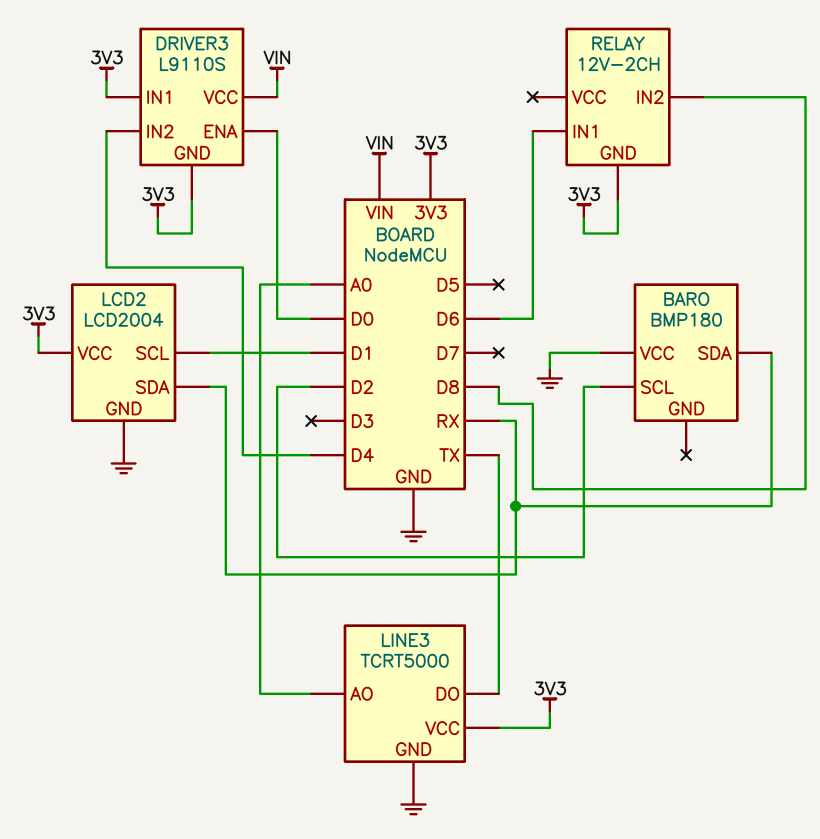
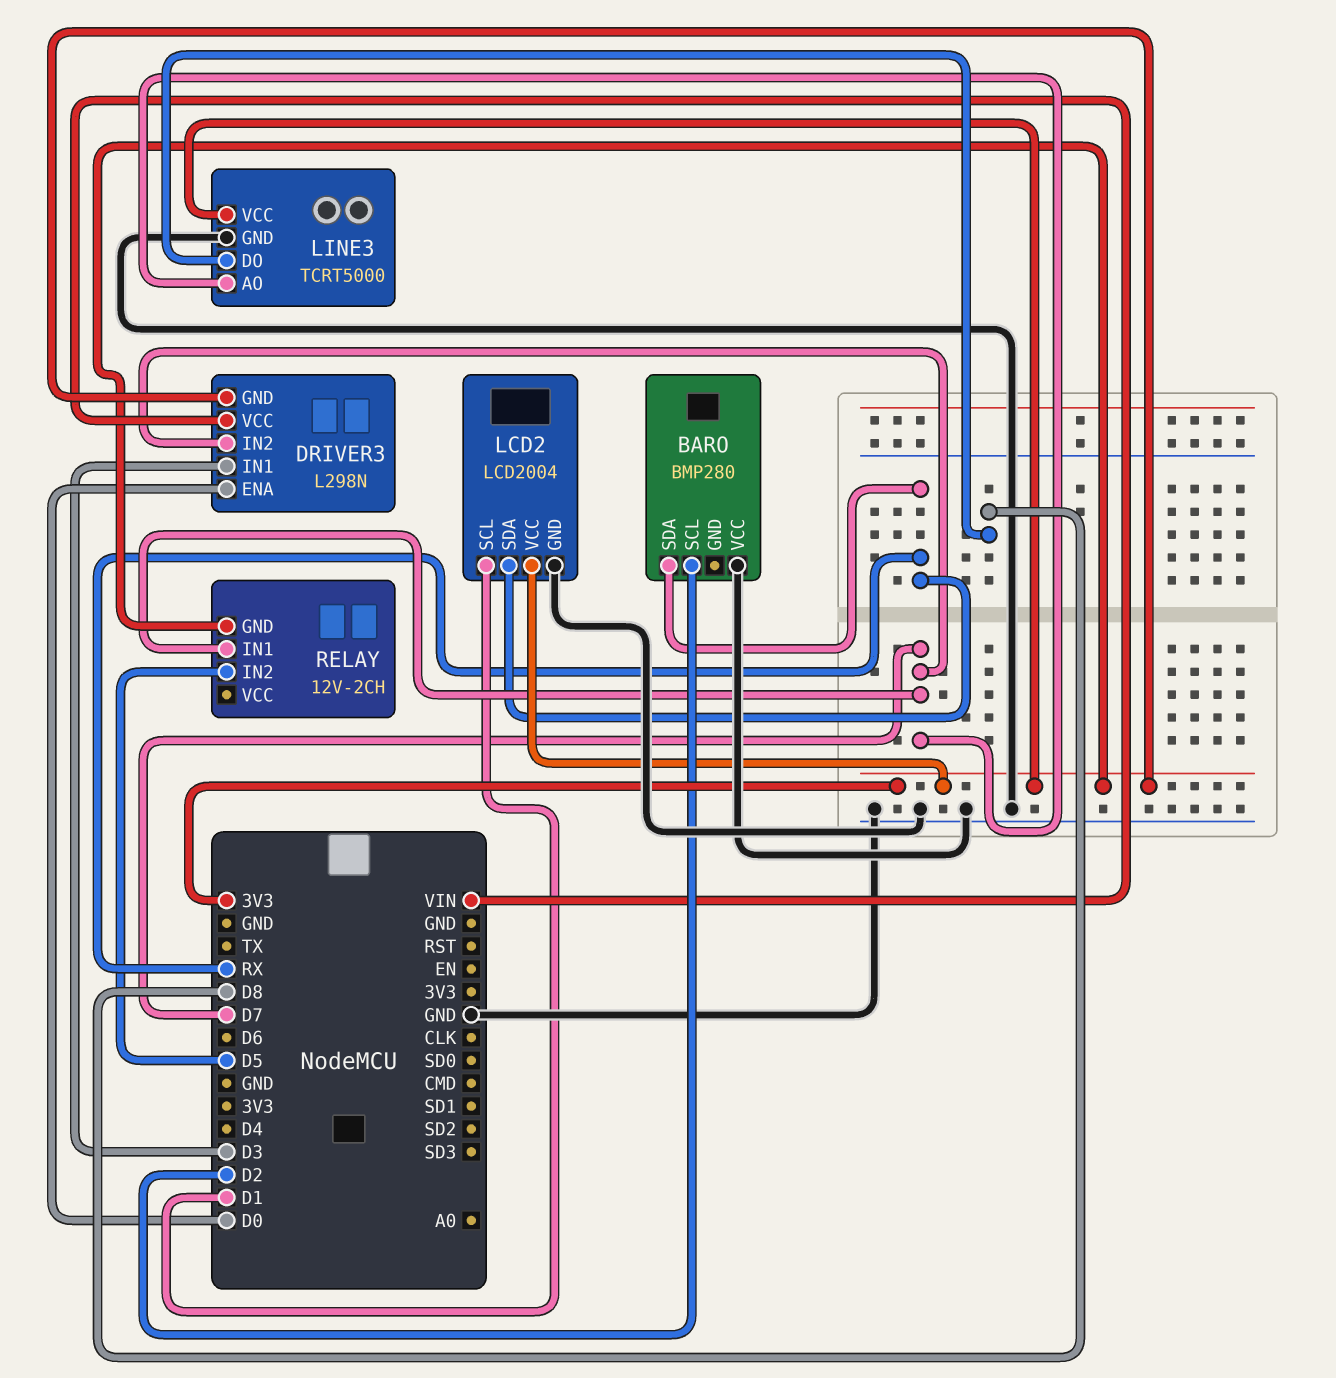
BARO: BMP180 -> BMP280
DRIVER3: L9110S -> L298N
DRIVER3 pin IN1: 3V3 -> D3
DRIVER3 pin IN2: D4 -> D7
LINE3 pin AO: A0 -> D7
LINE3 pin DO: TX -> D8
RELAY pin IN1: D6 -> D7
RELAY pin IN2: D8 -> D5

